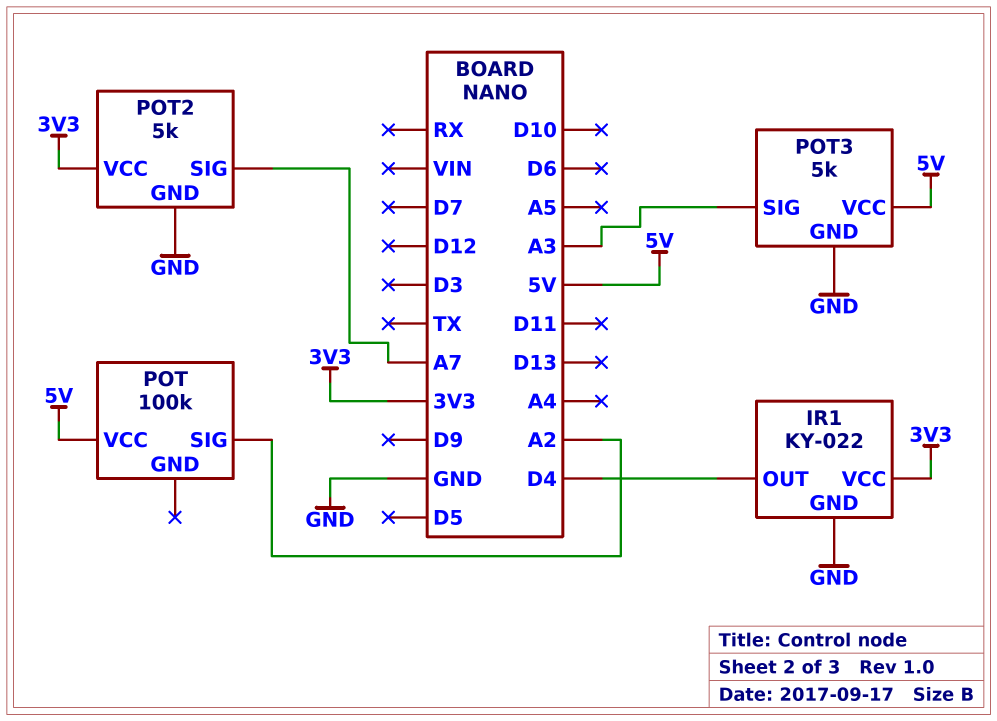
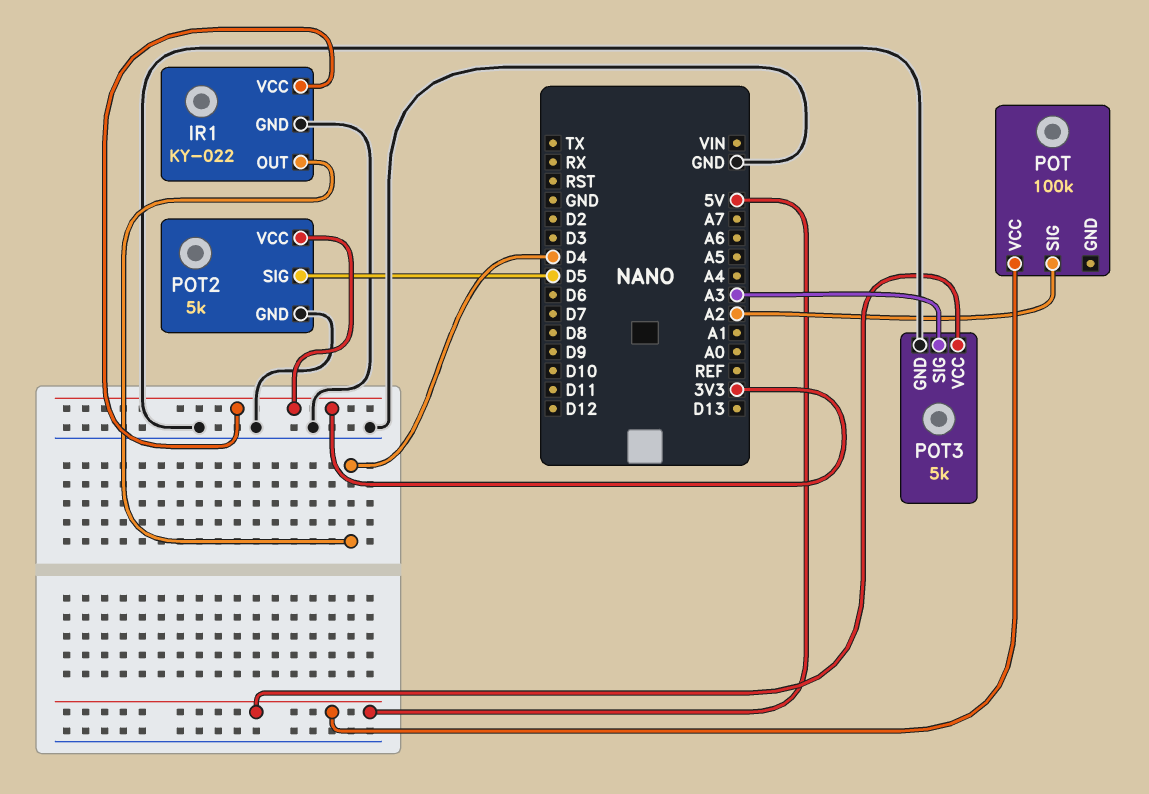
POT2 pin SIG: A7 -> D5

